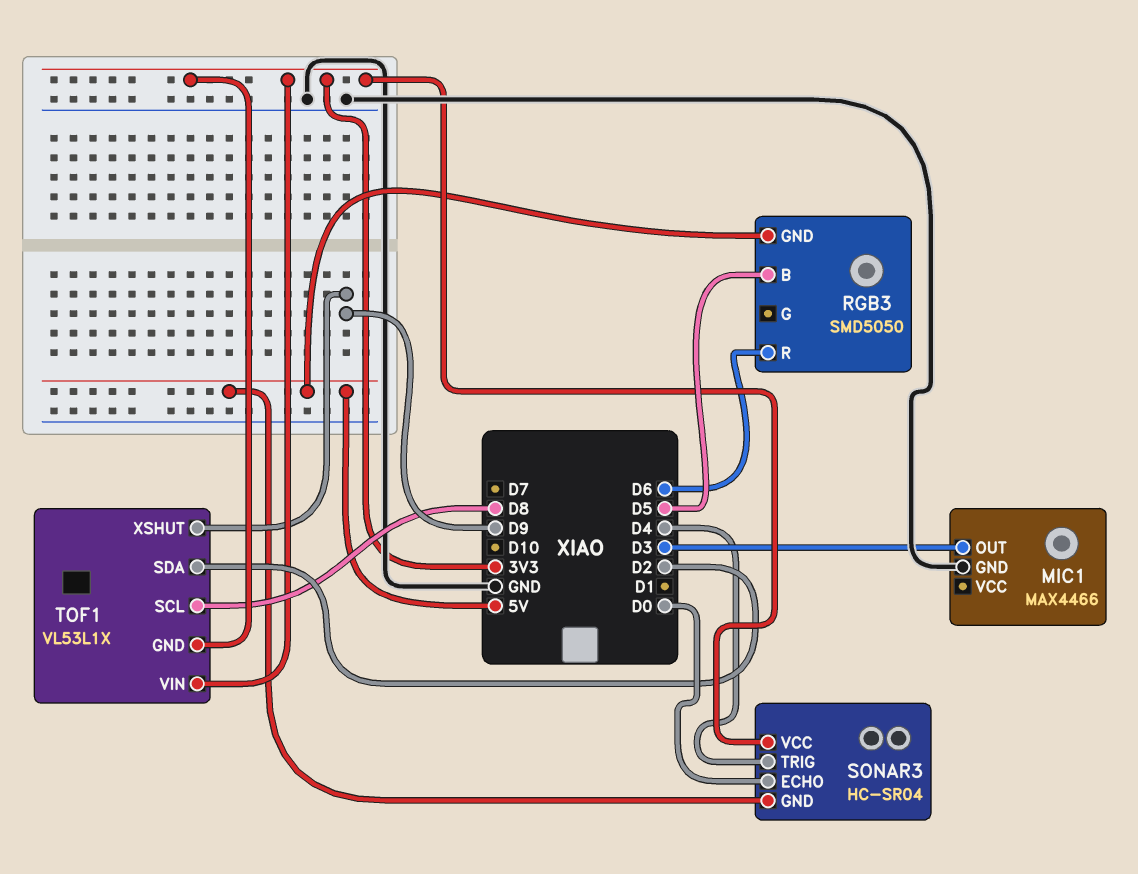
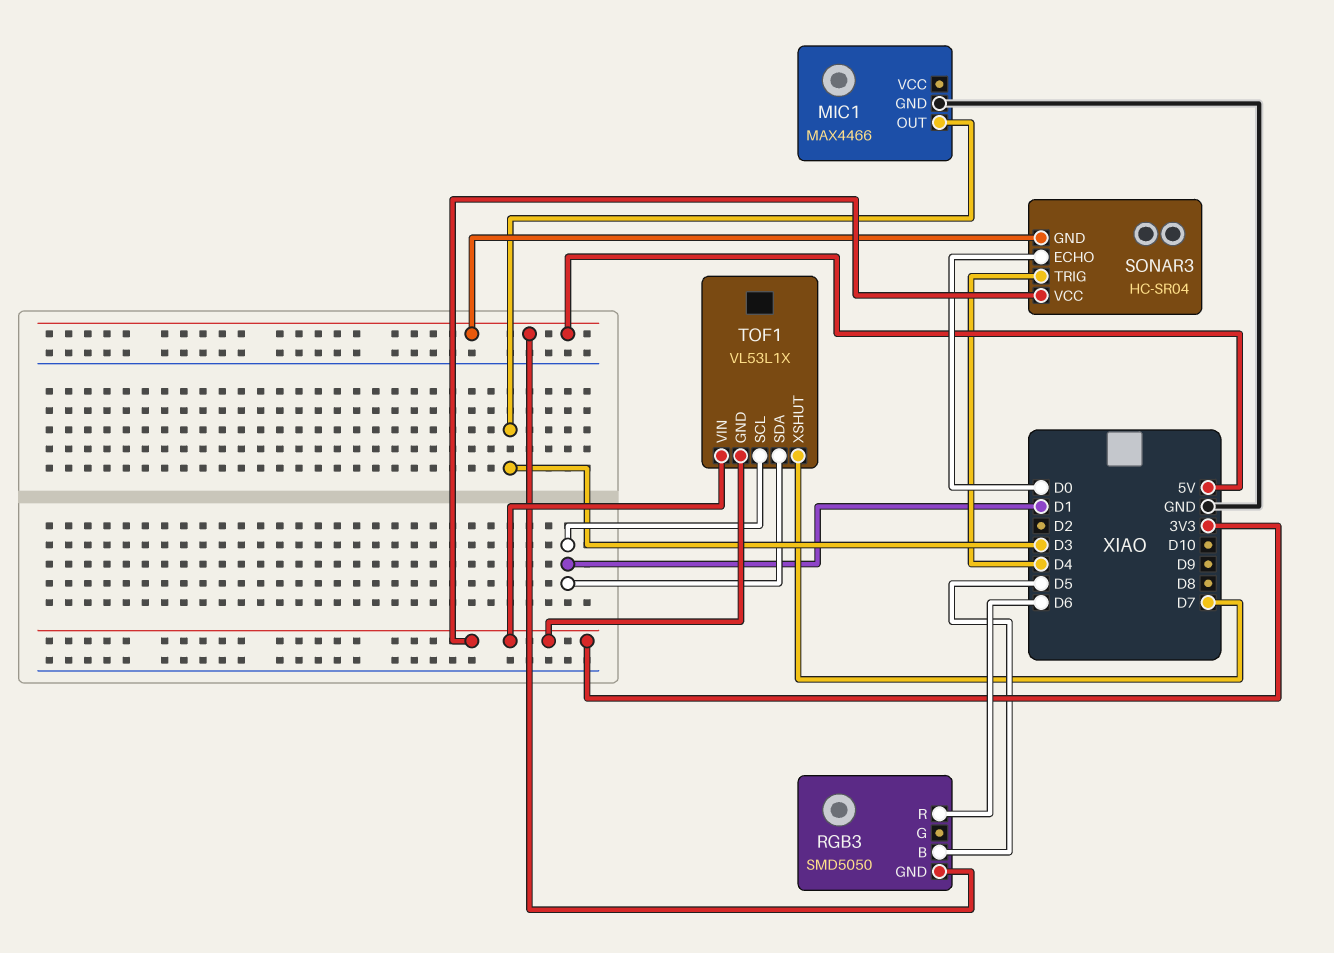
TOF1 pin SCL: D8 -> D1
TOF1 pin SDA: D2 -> D1
TOF1 pin XSHUT: D9 -> D7

